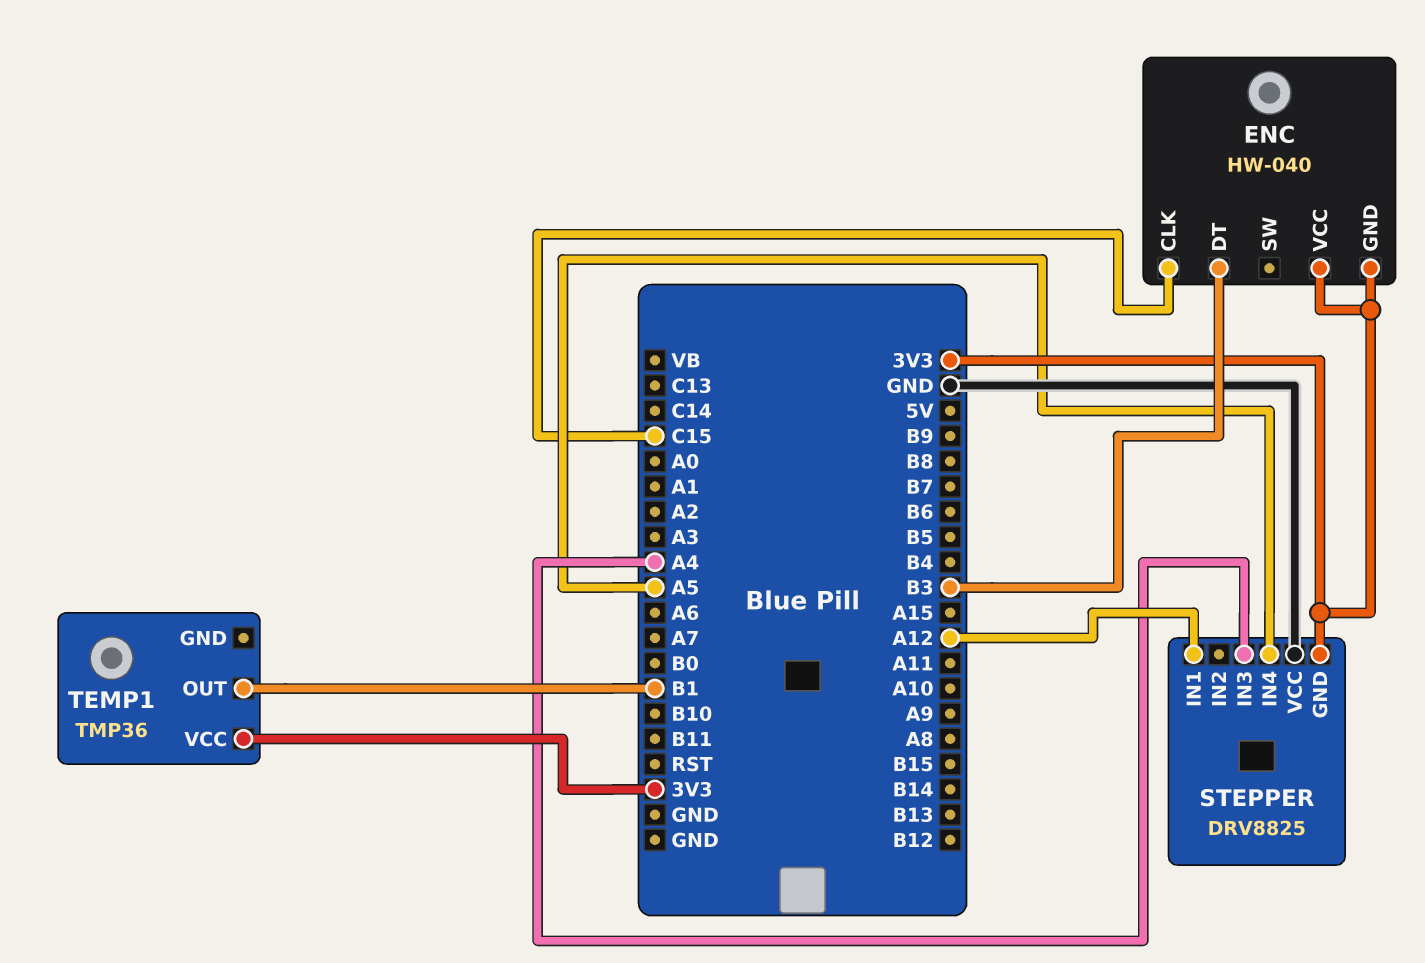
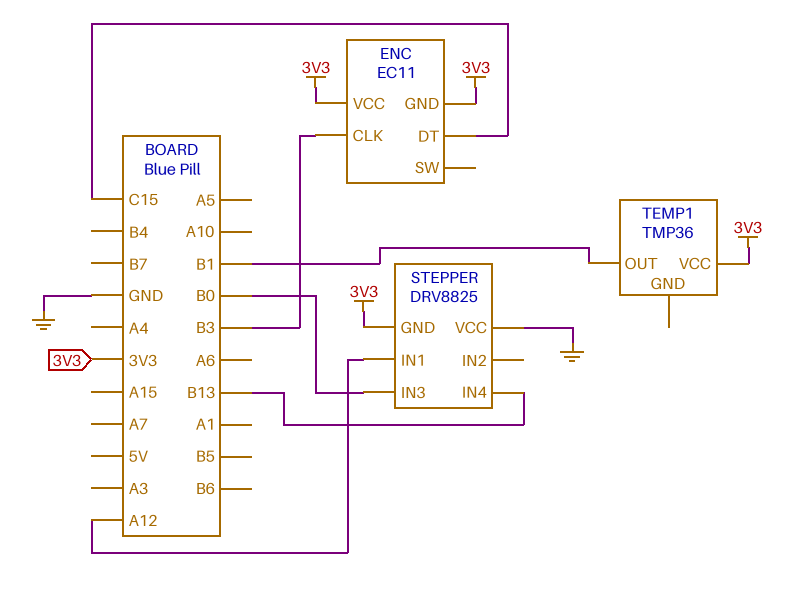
ENC: HW-040 -> EC11
ENC pin CLK: C15 -> B3
ENC pin DT: B3 -> C15
STEPPER pin IN3: A4 -> B0
STEPPER pin IN4: A5 -> B13

